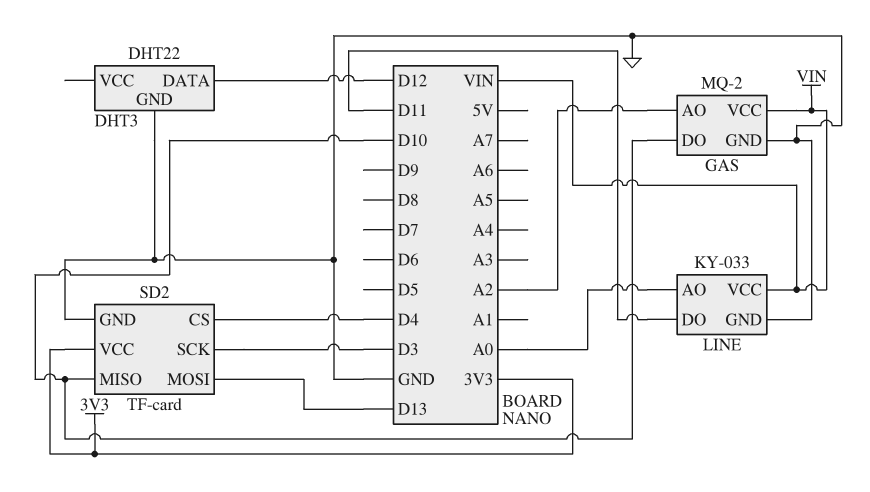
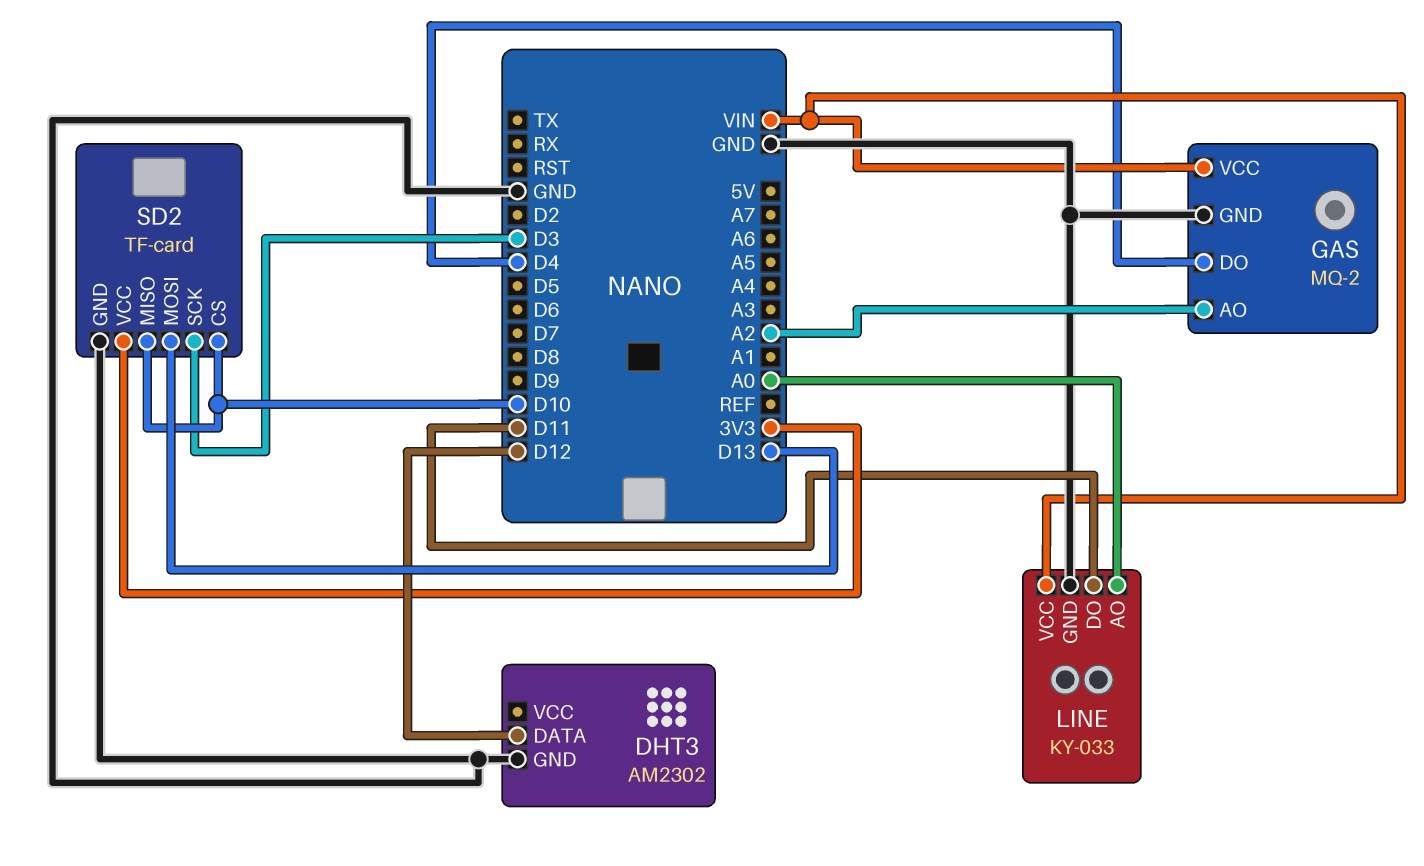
DHT3: DHT22 -> AM2302
GAS pin DO: D10 -> D4
SD2 pin CS: D4 -> D10

